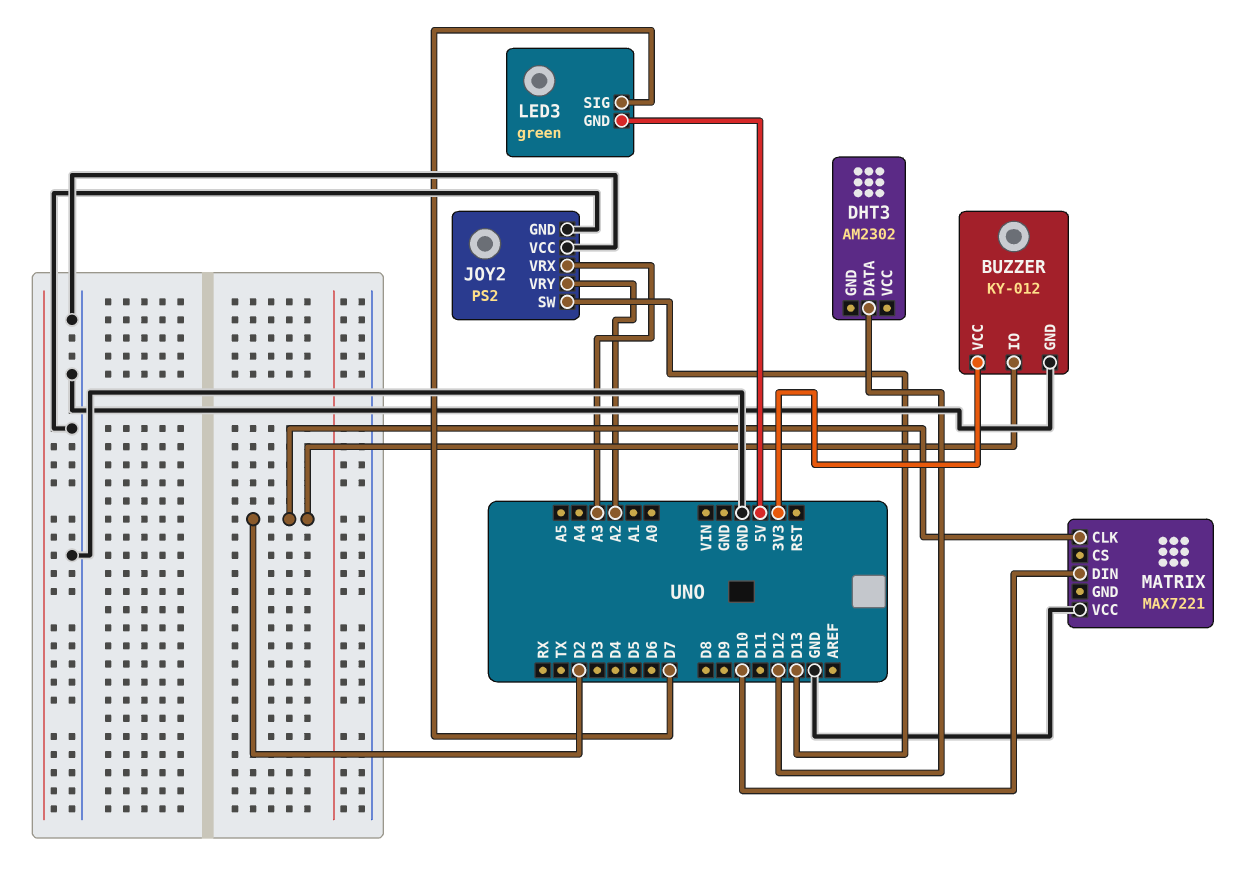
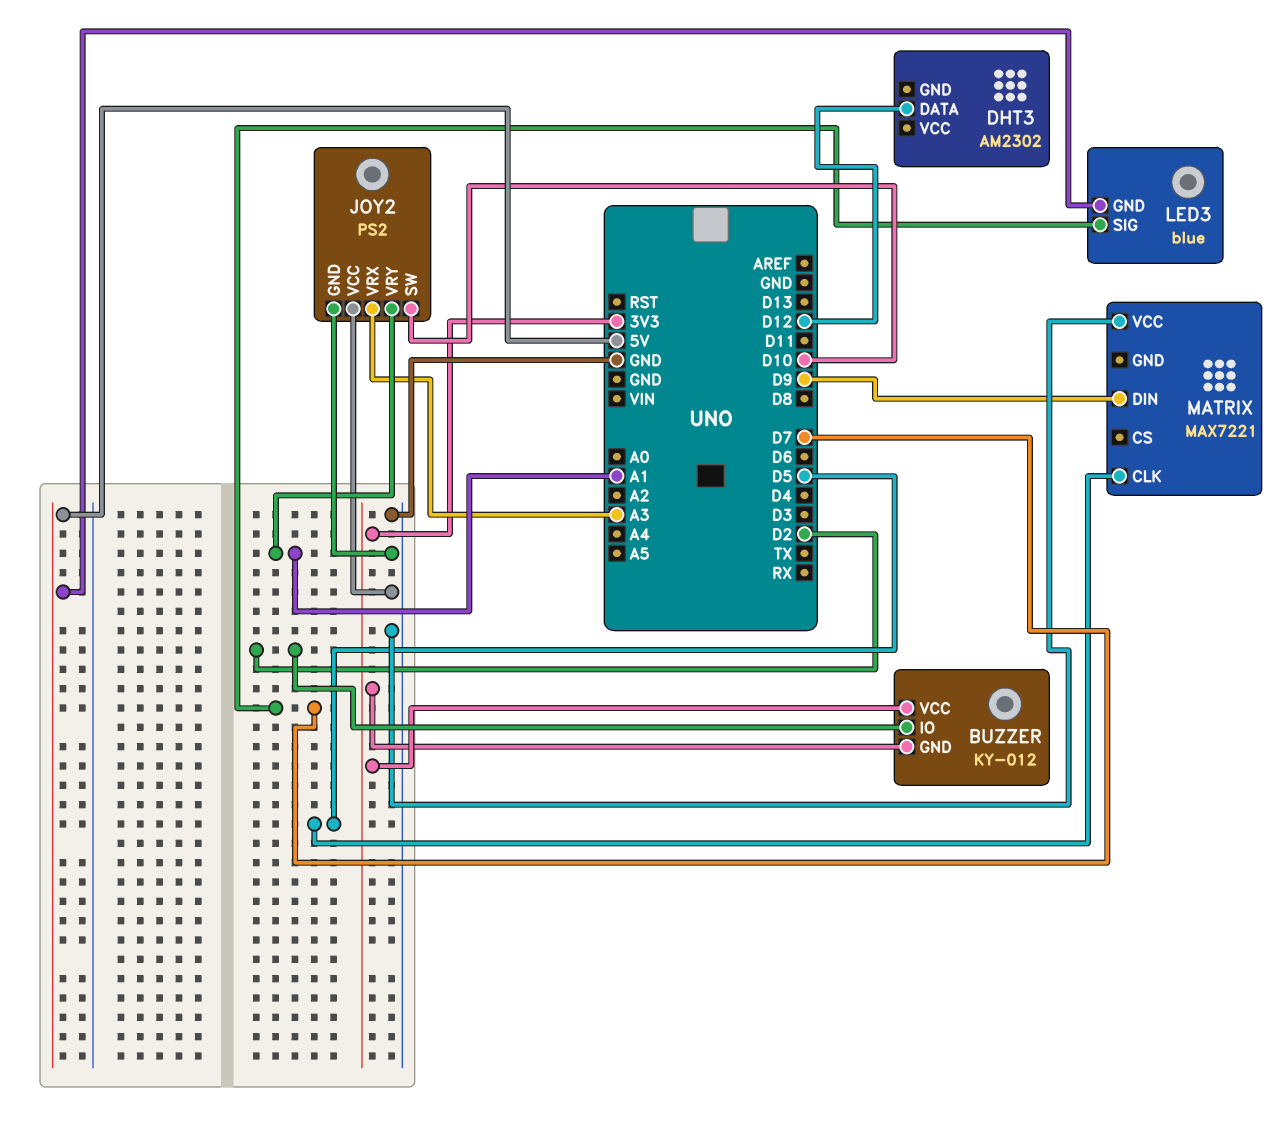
BUZZER pin GND: GND -> 3V3
JOY2 pin SW: D13 -> D10
JOY2 pin VRY: A2 -> A1
LED3: green -> blue
MATRIX pin CLK: D2 -> D5
MATRIX pin DIN: D10 -> D9

